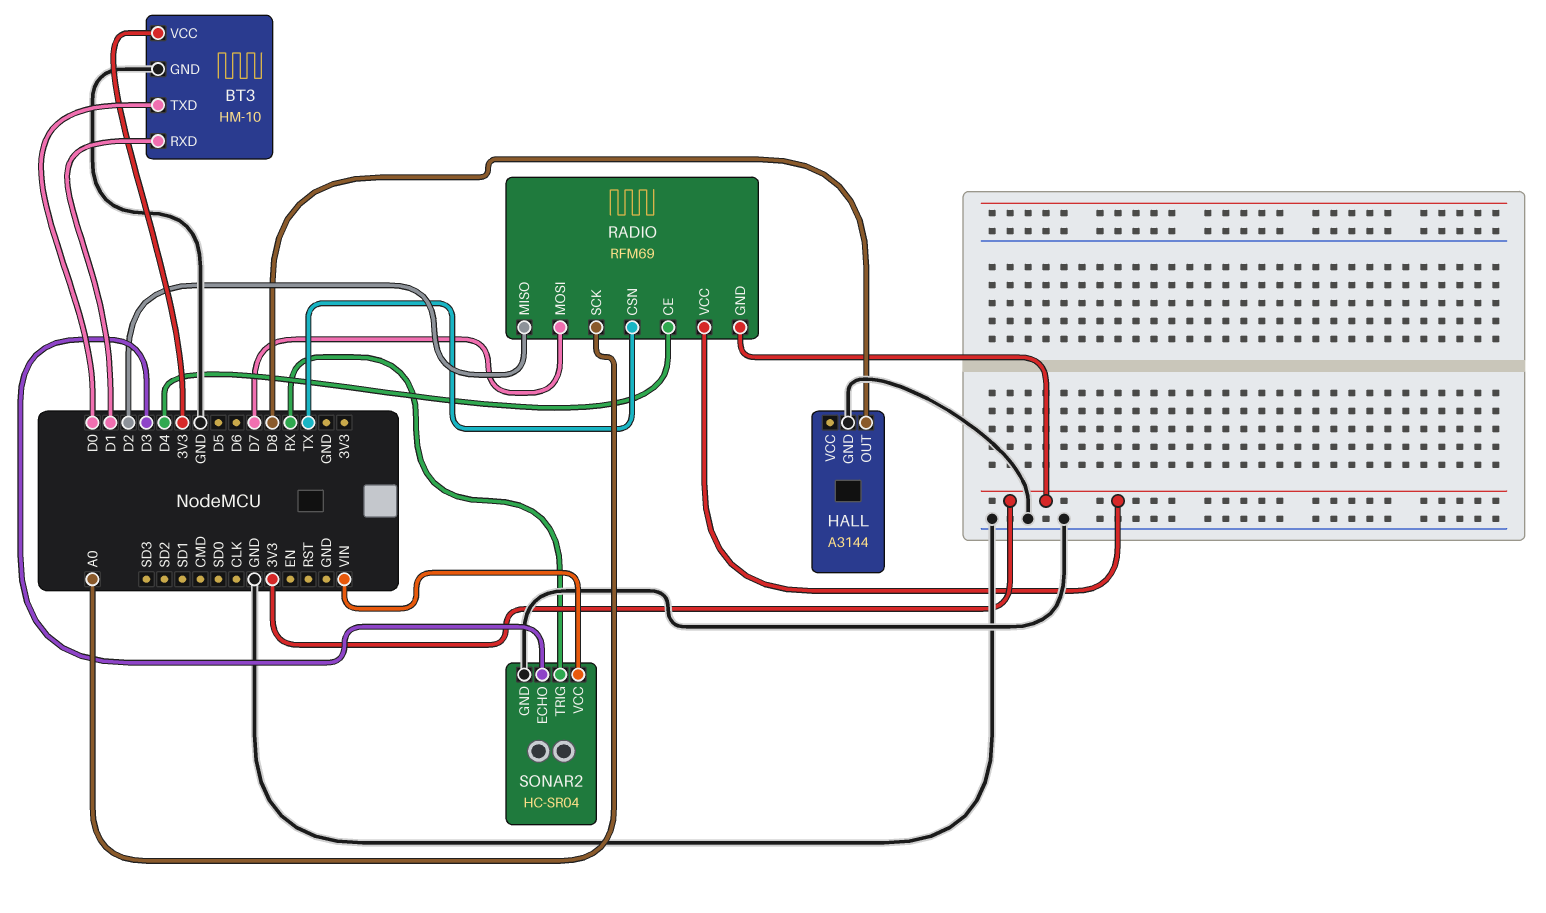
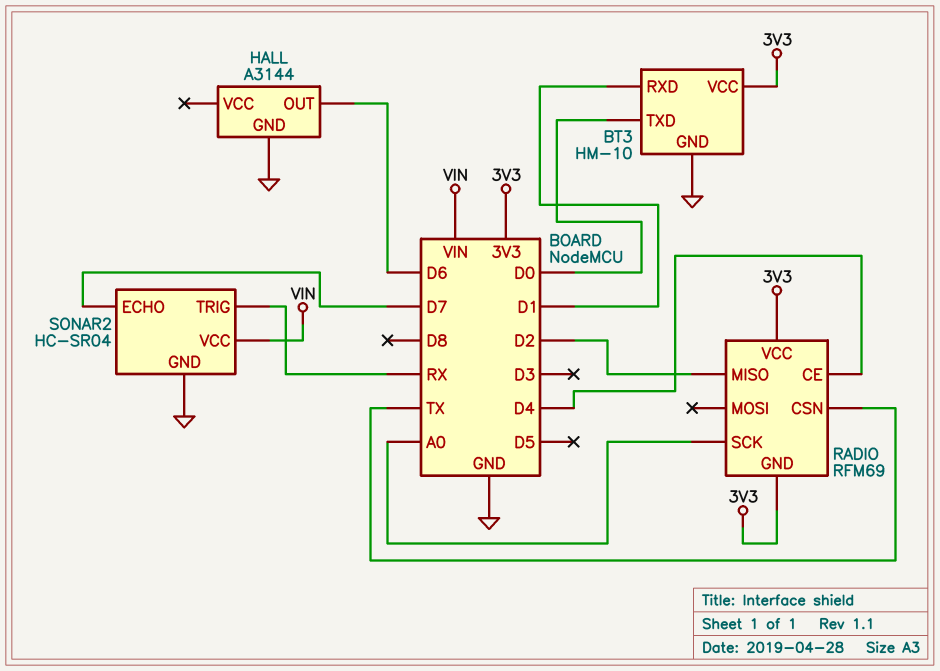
HALL pin OUT: D8 -> D6
RADIO pin MOSI: D7 -> none
SONAR2 pin ECHO: D3 -> D7

